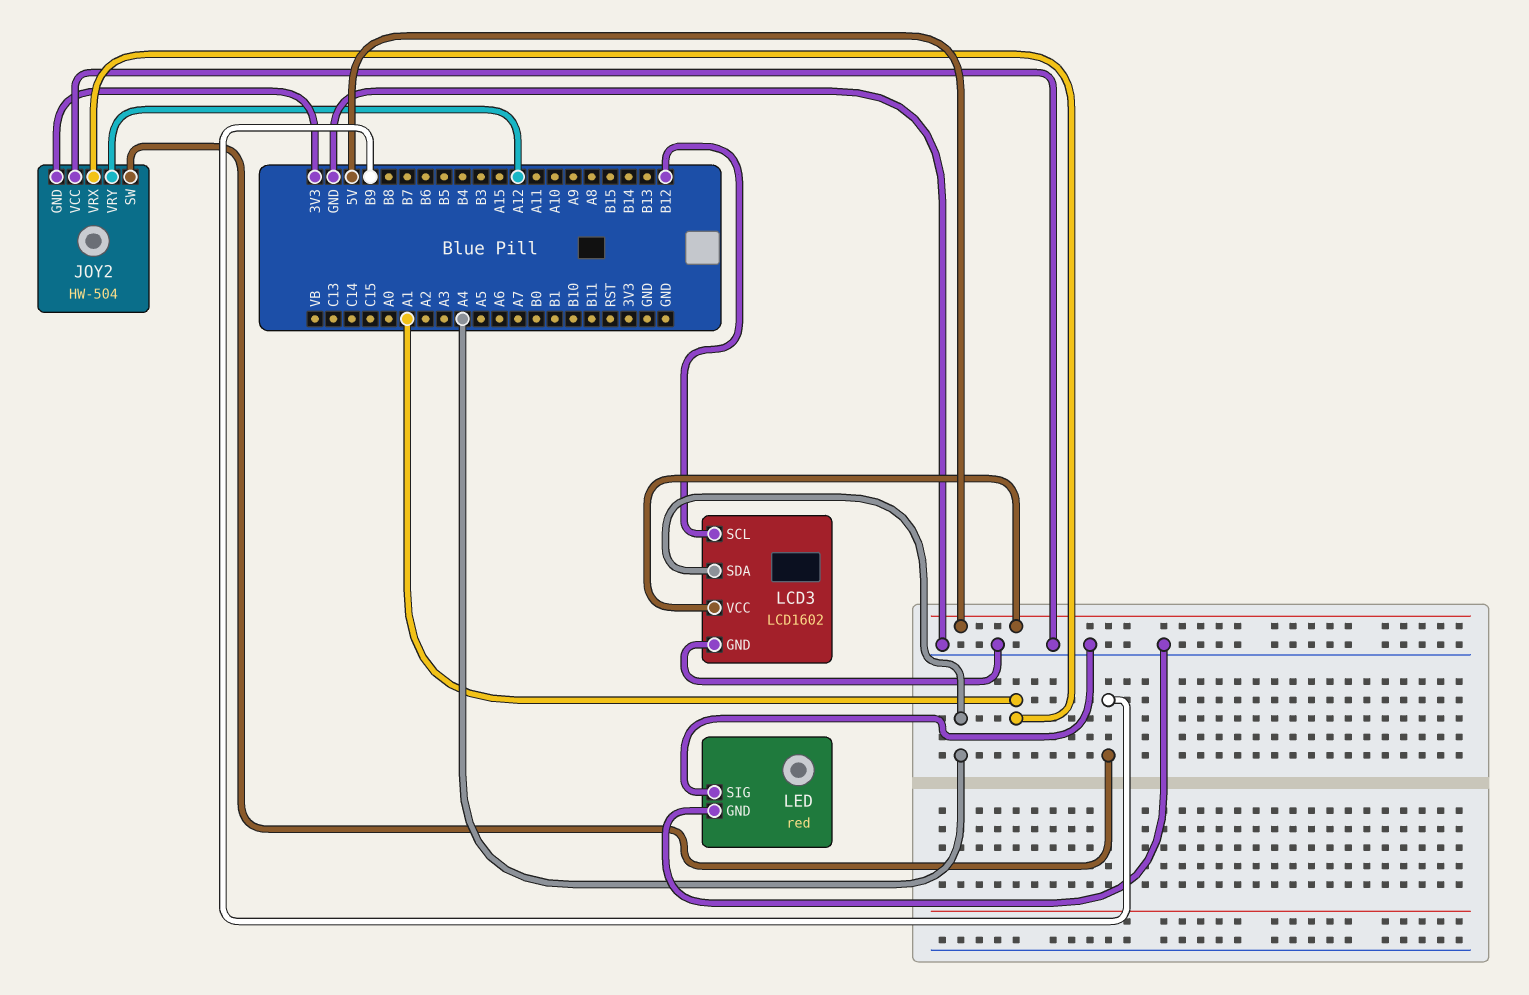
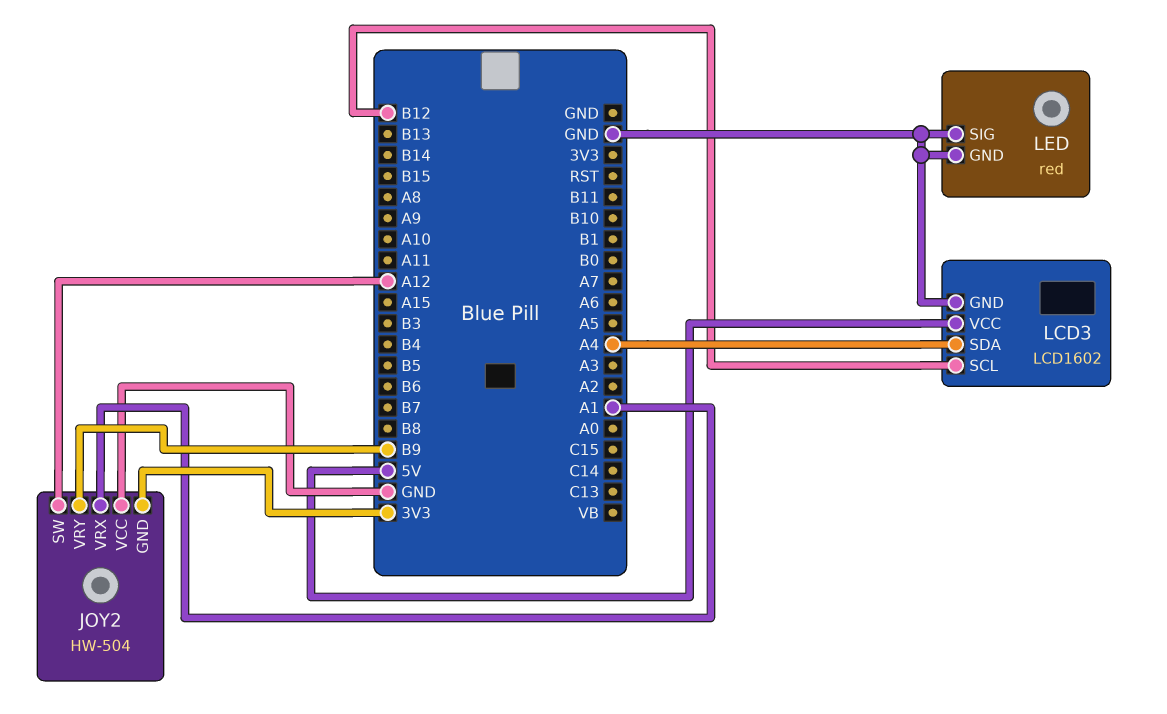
JOY2 pin SW: B9 -> A12
JOY2 pin VRY: A12 -> B9

